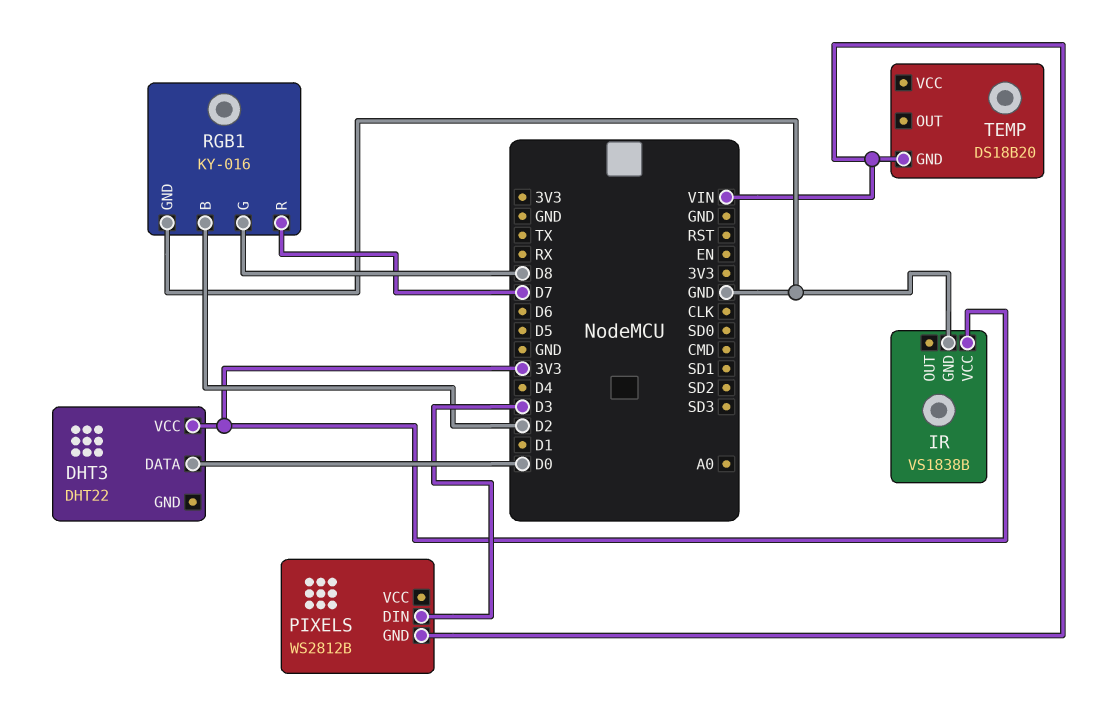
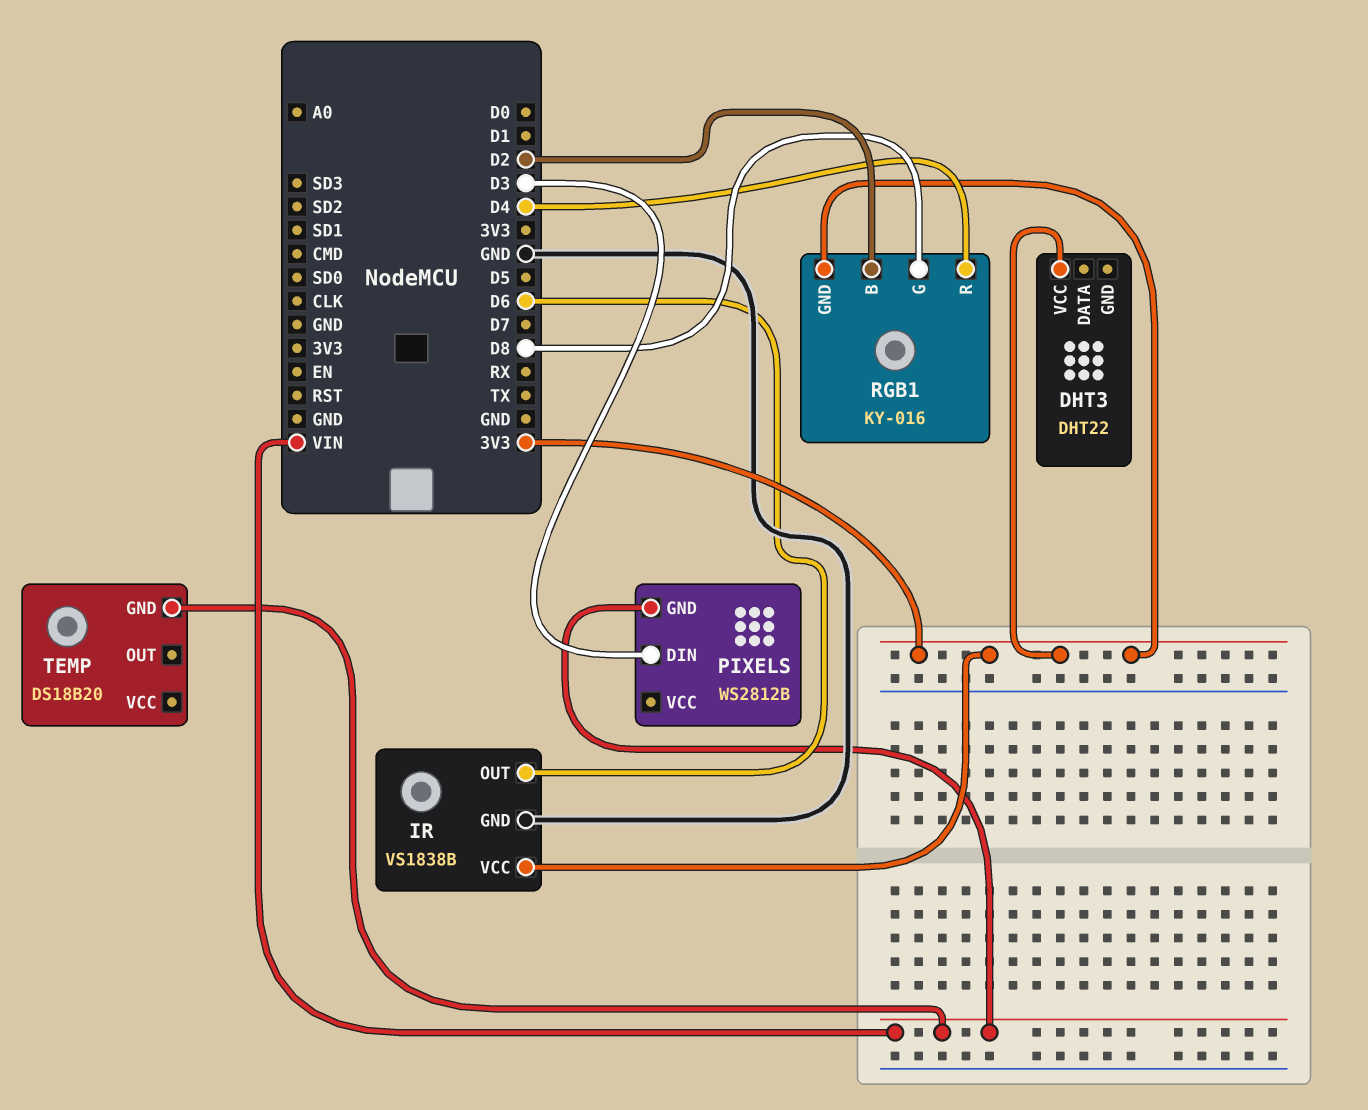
DHT3 pin DATA: D0 -> none
IR pin OUT: none -> D6
RGB1 pin GND: GND -> 3V3
RGB1 pin R: D7 -> D4

